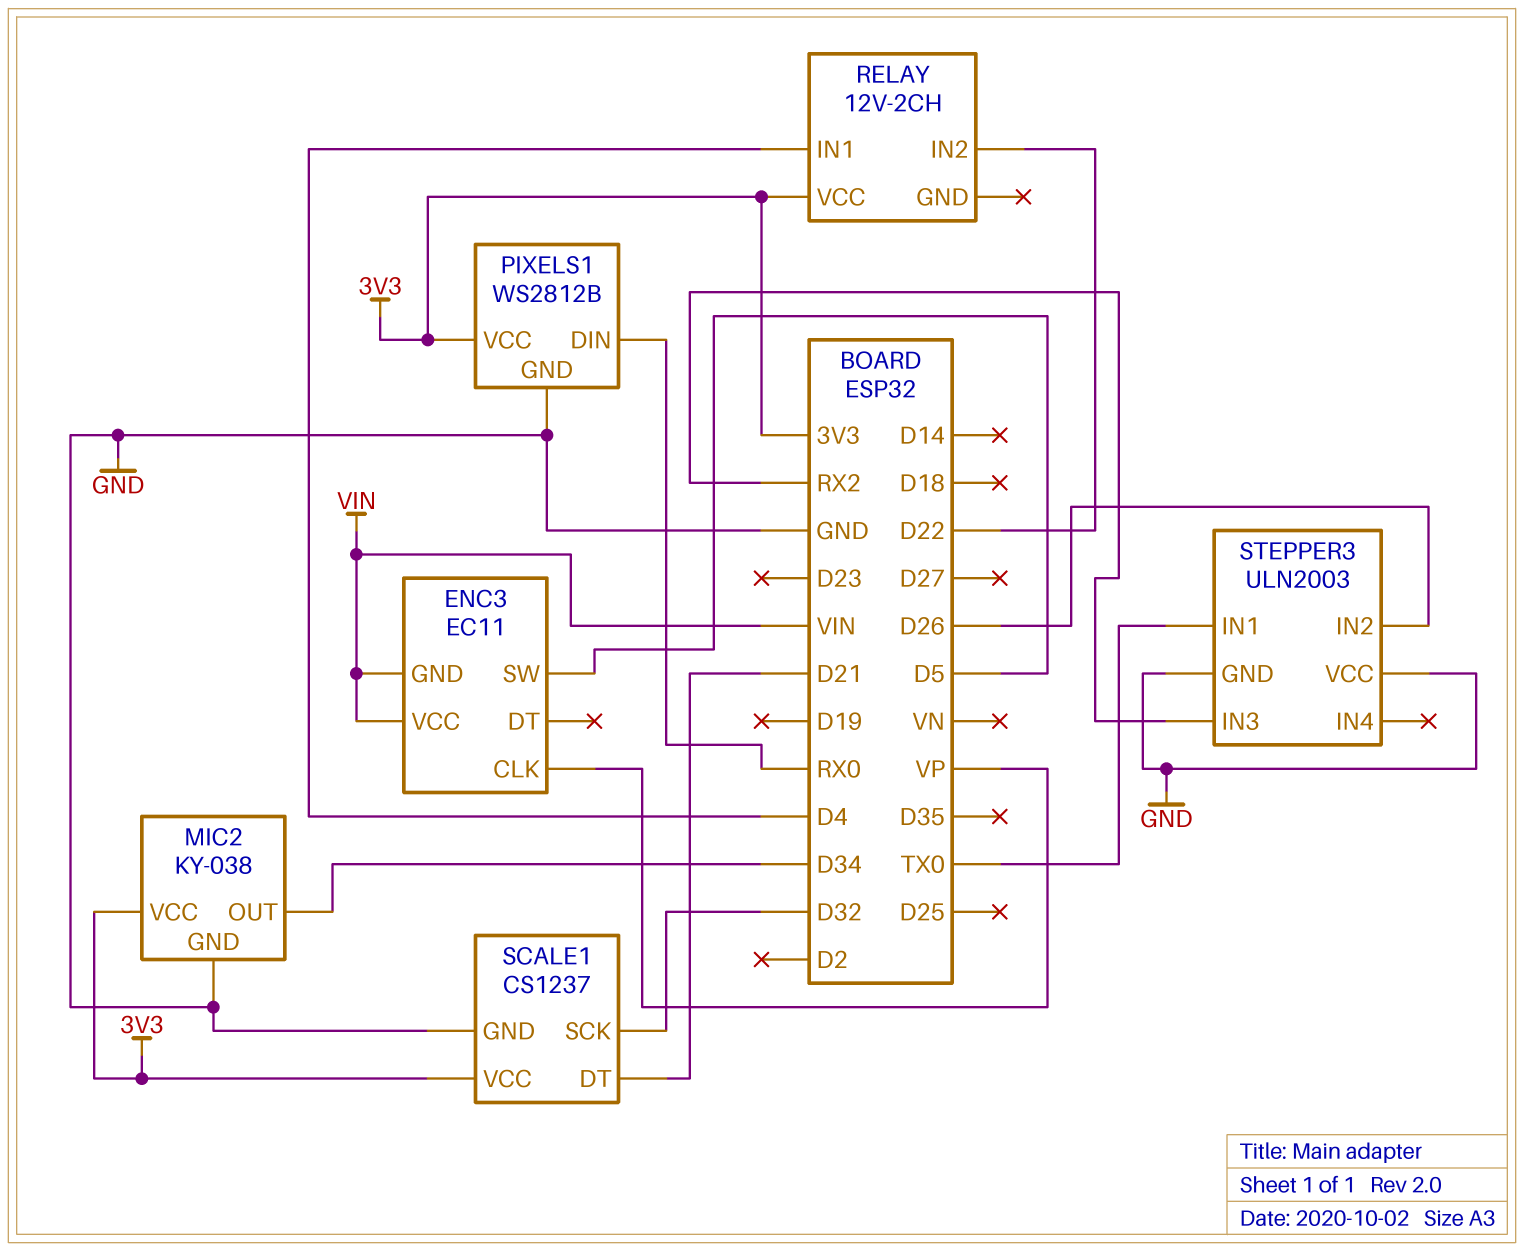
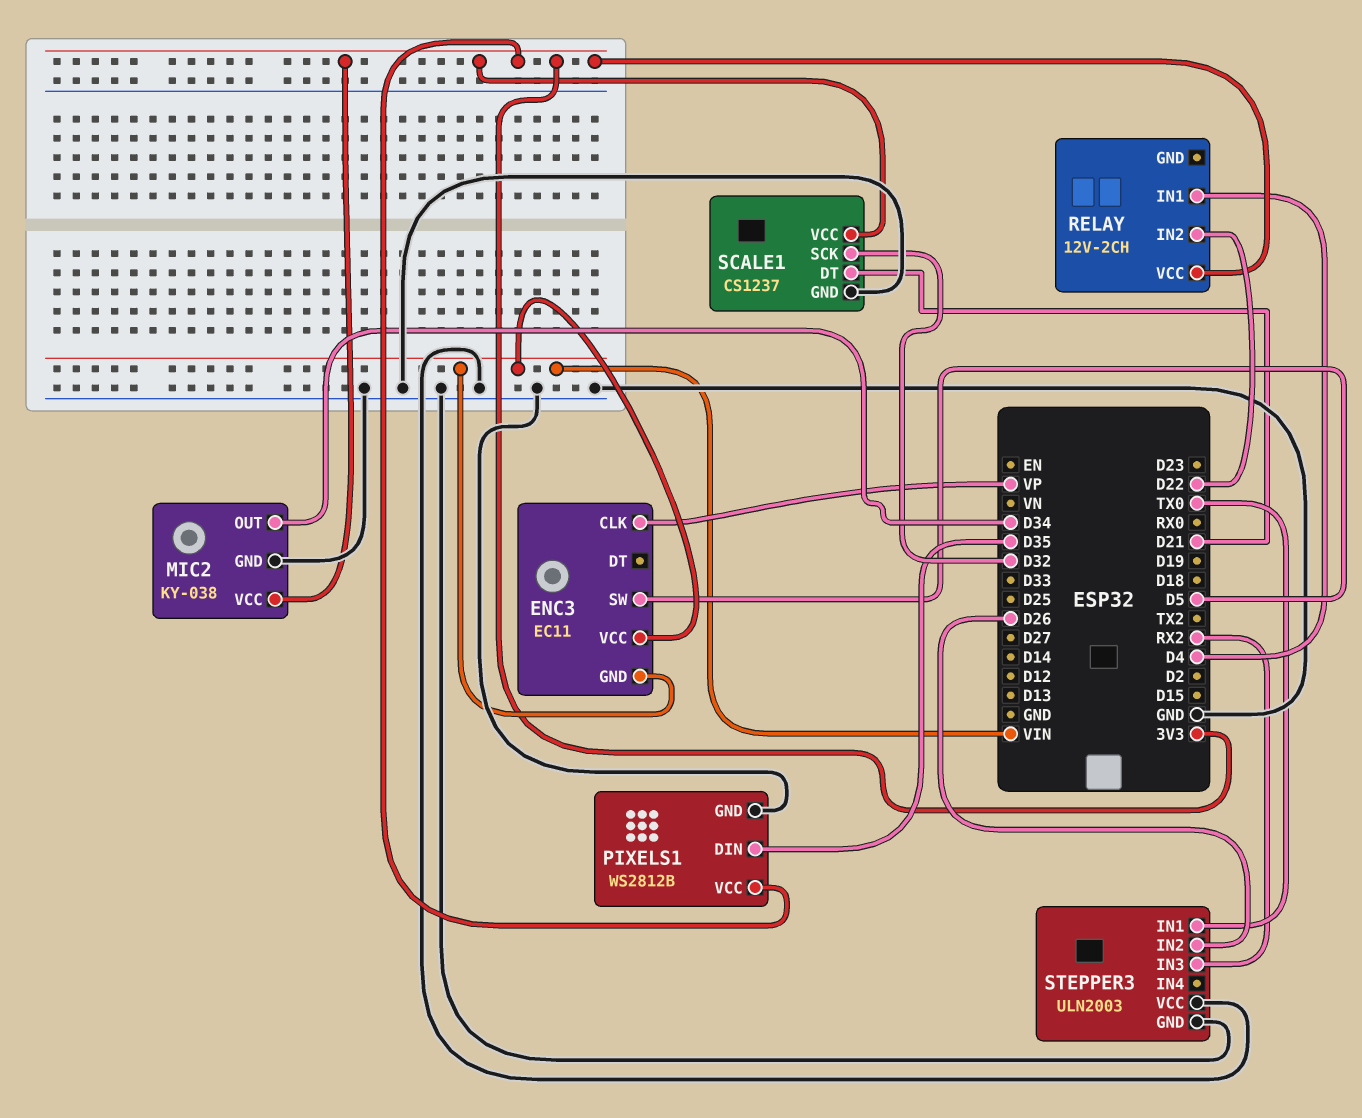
PIXELS1 pin DIN: RX0 -> D35

